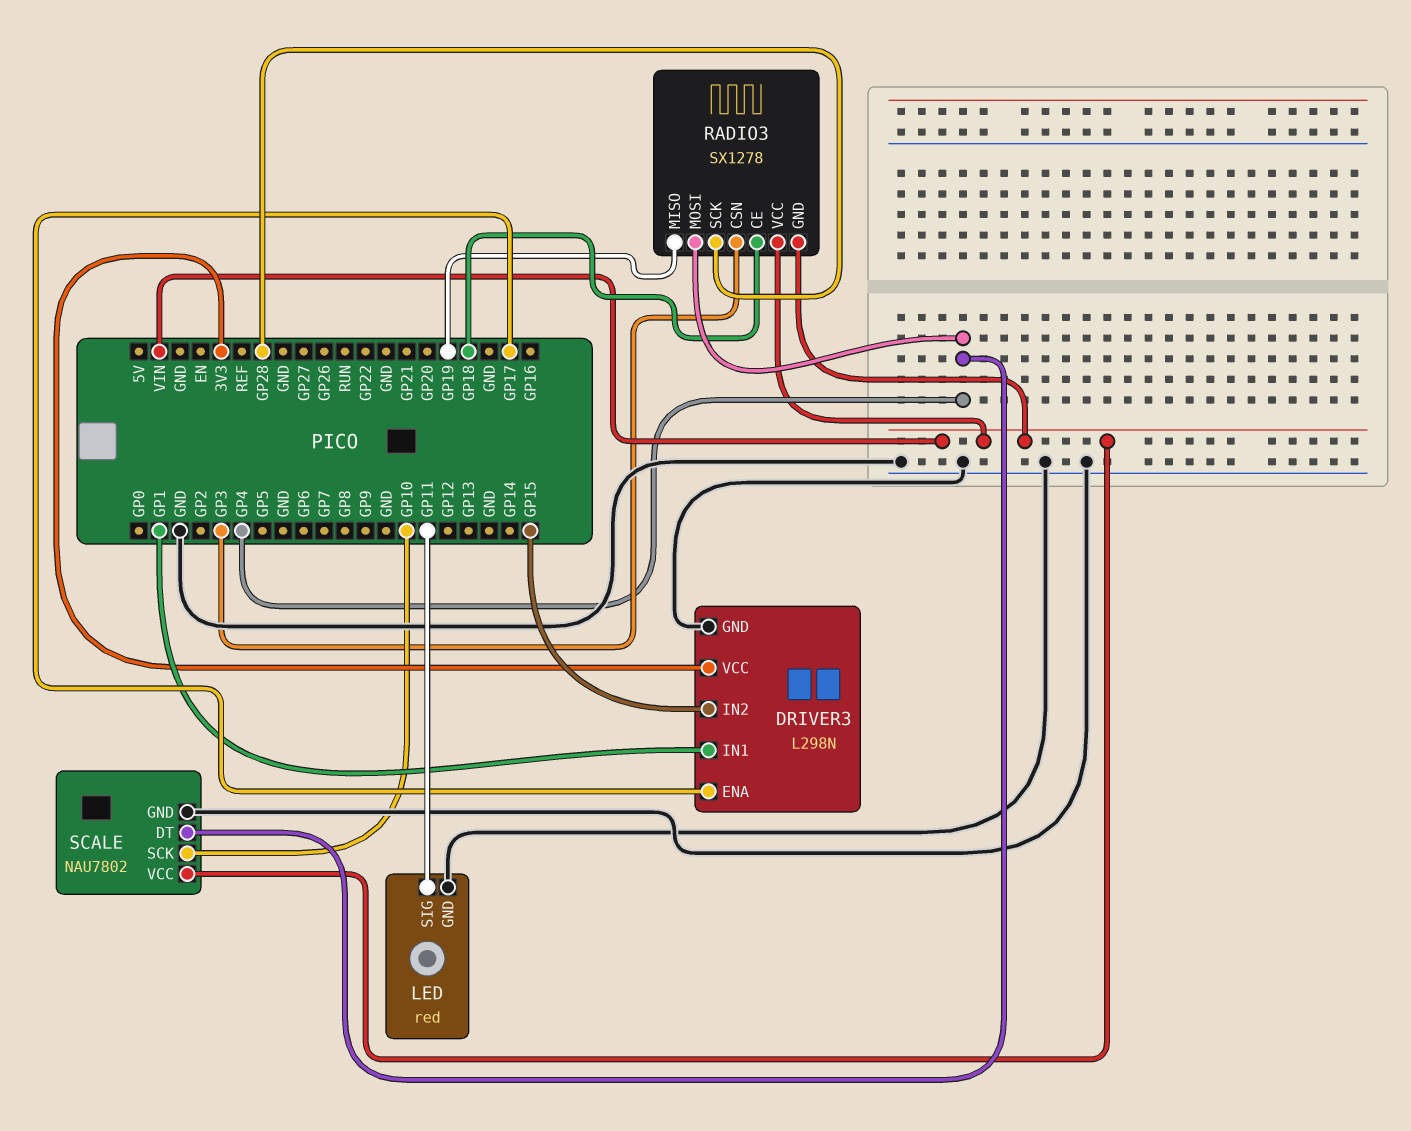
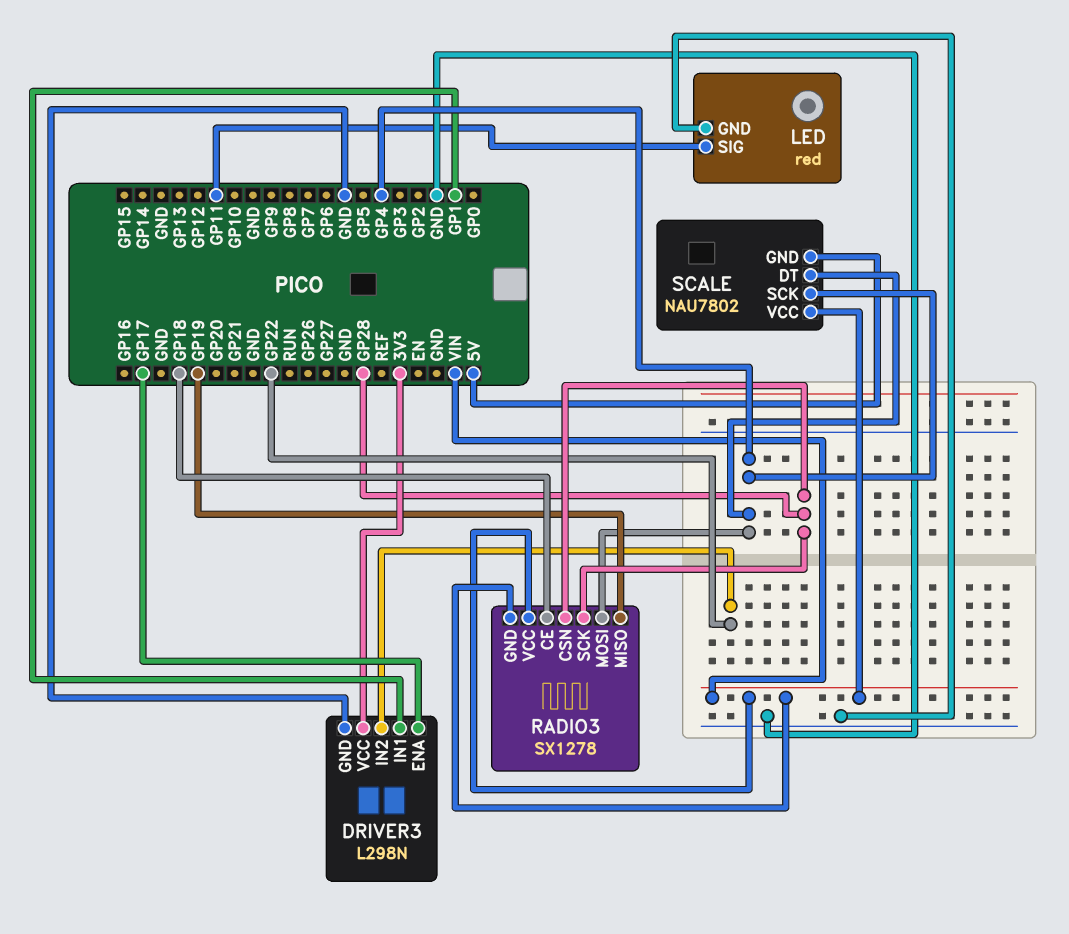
DRIVER3 pin IN2: GP15 -> GP22
RADIO3 pin CSN: GP3 -> GP28
SCALE pin GND: GND -> 5V
SCALE pin SCK: GP10 -> GP4

